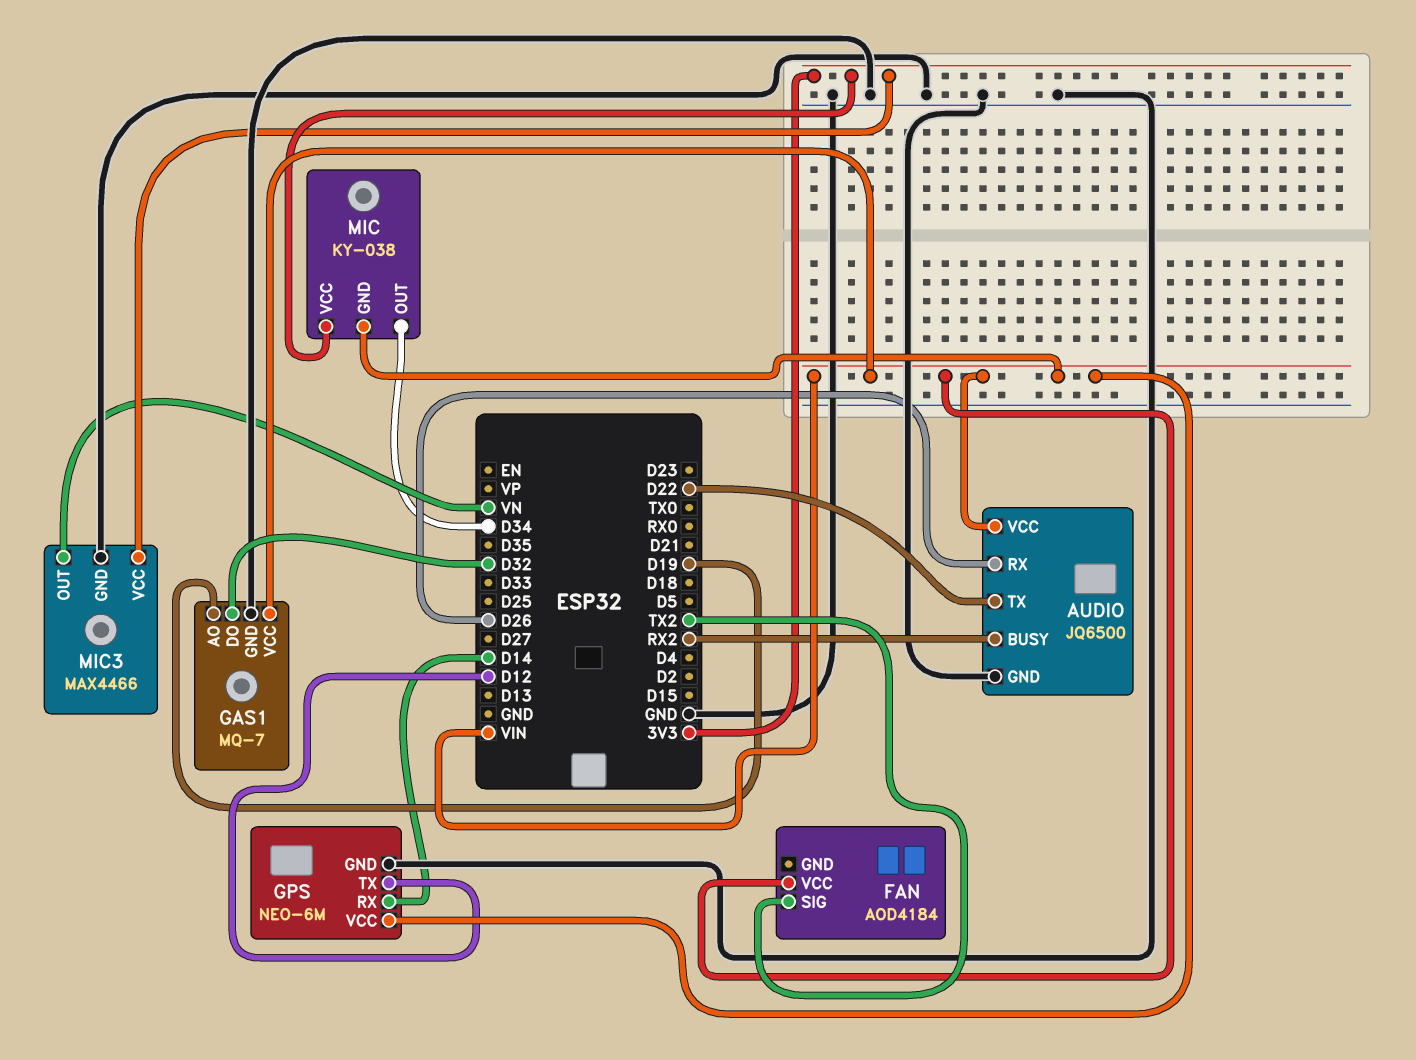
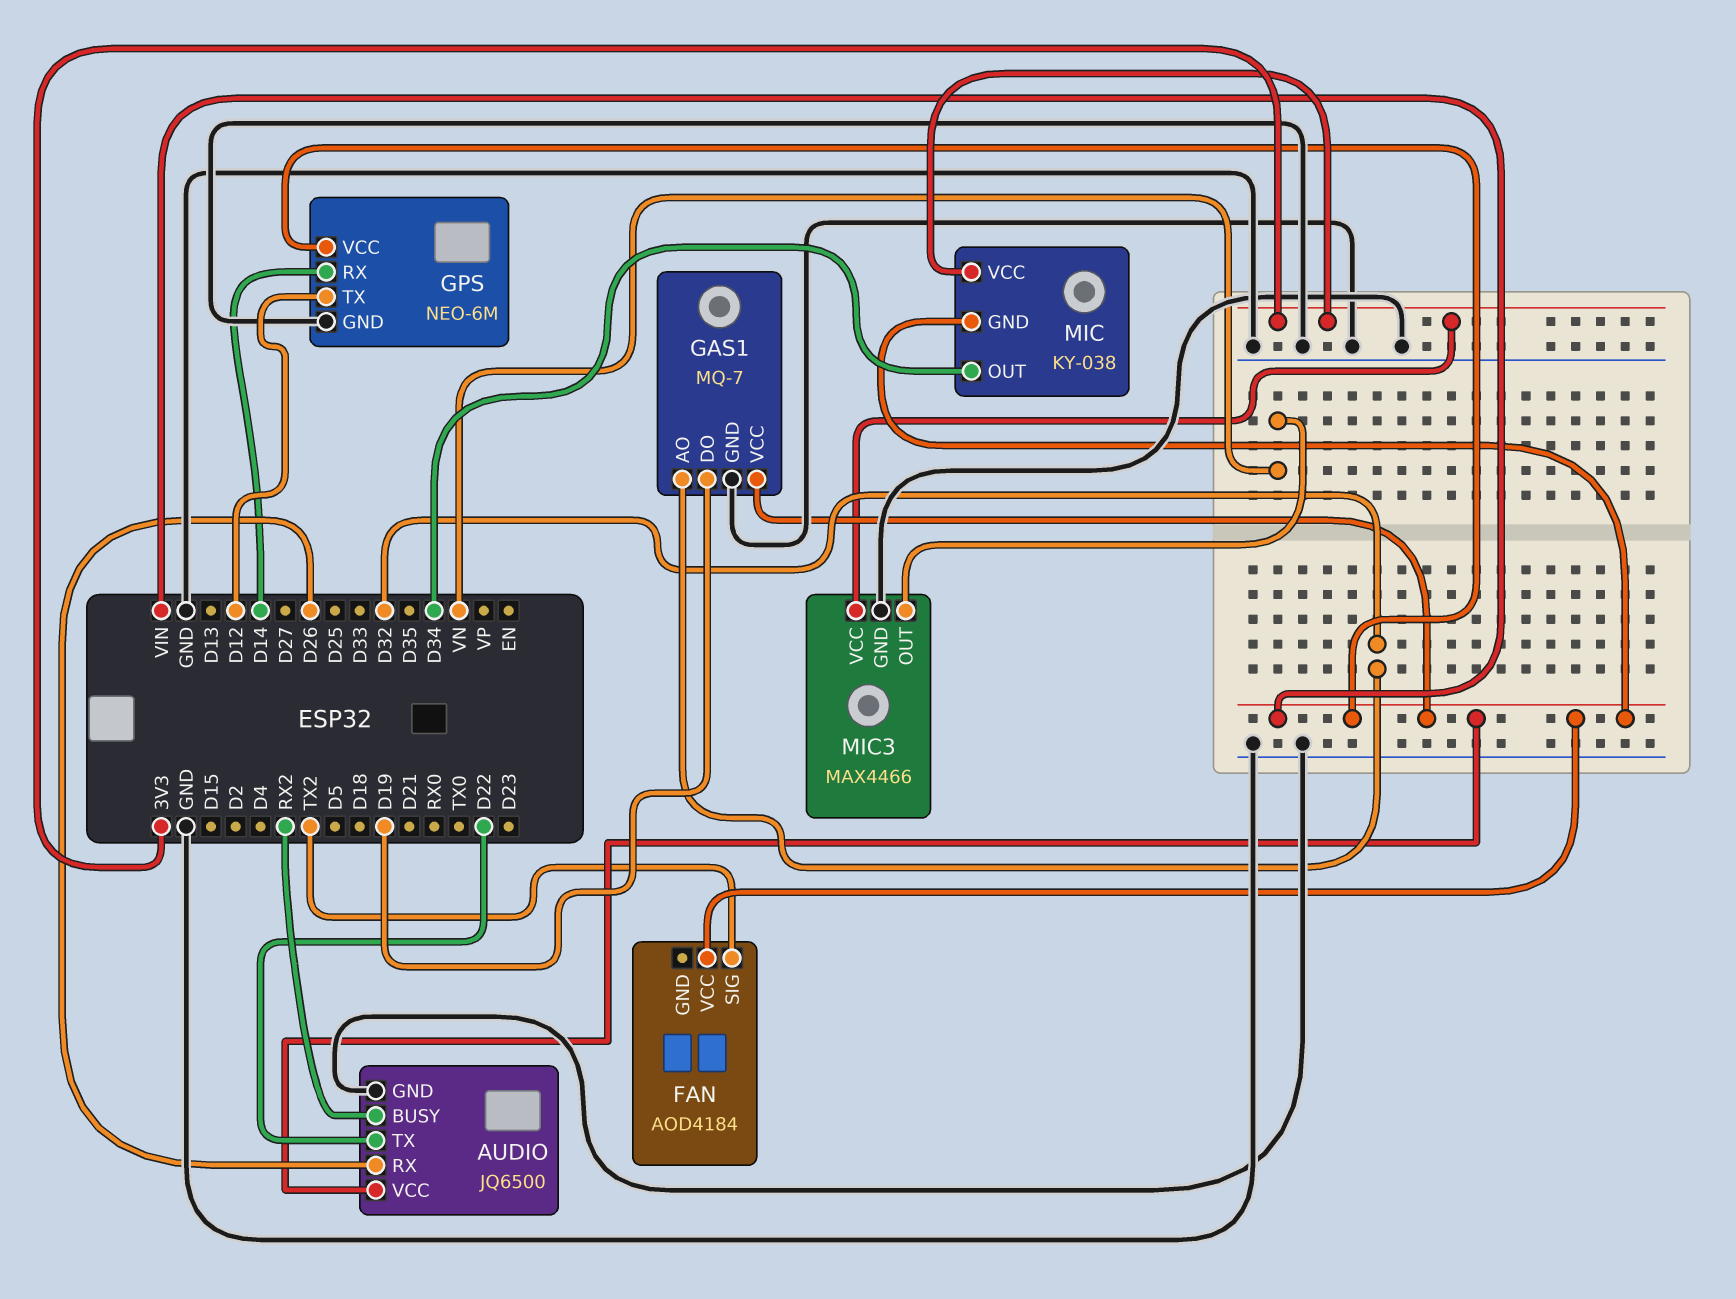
GAS1 pin AO: D19 -> D32
GAS1 pin DO: D32 -> D19

